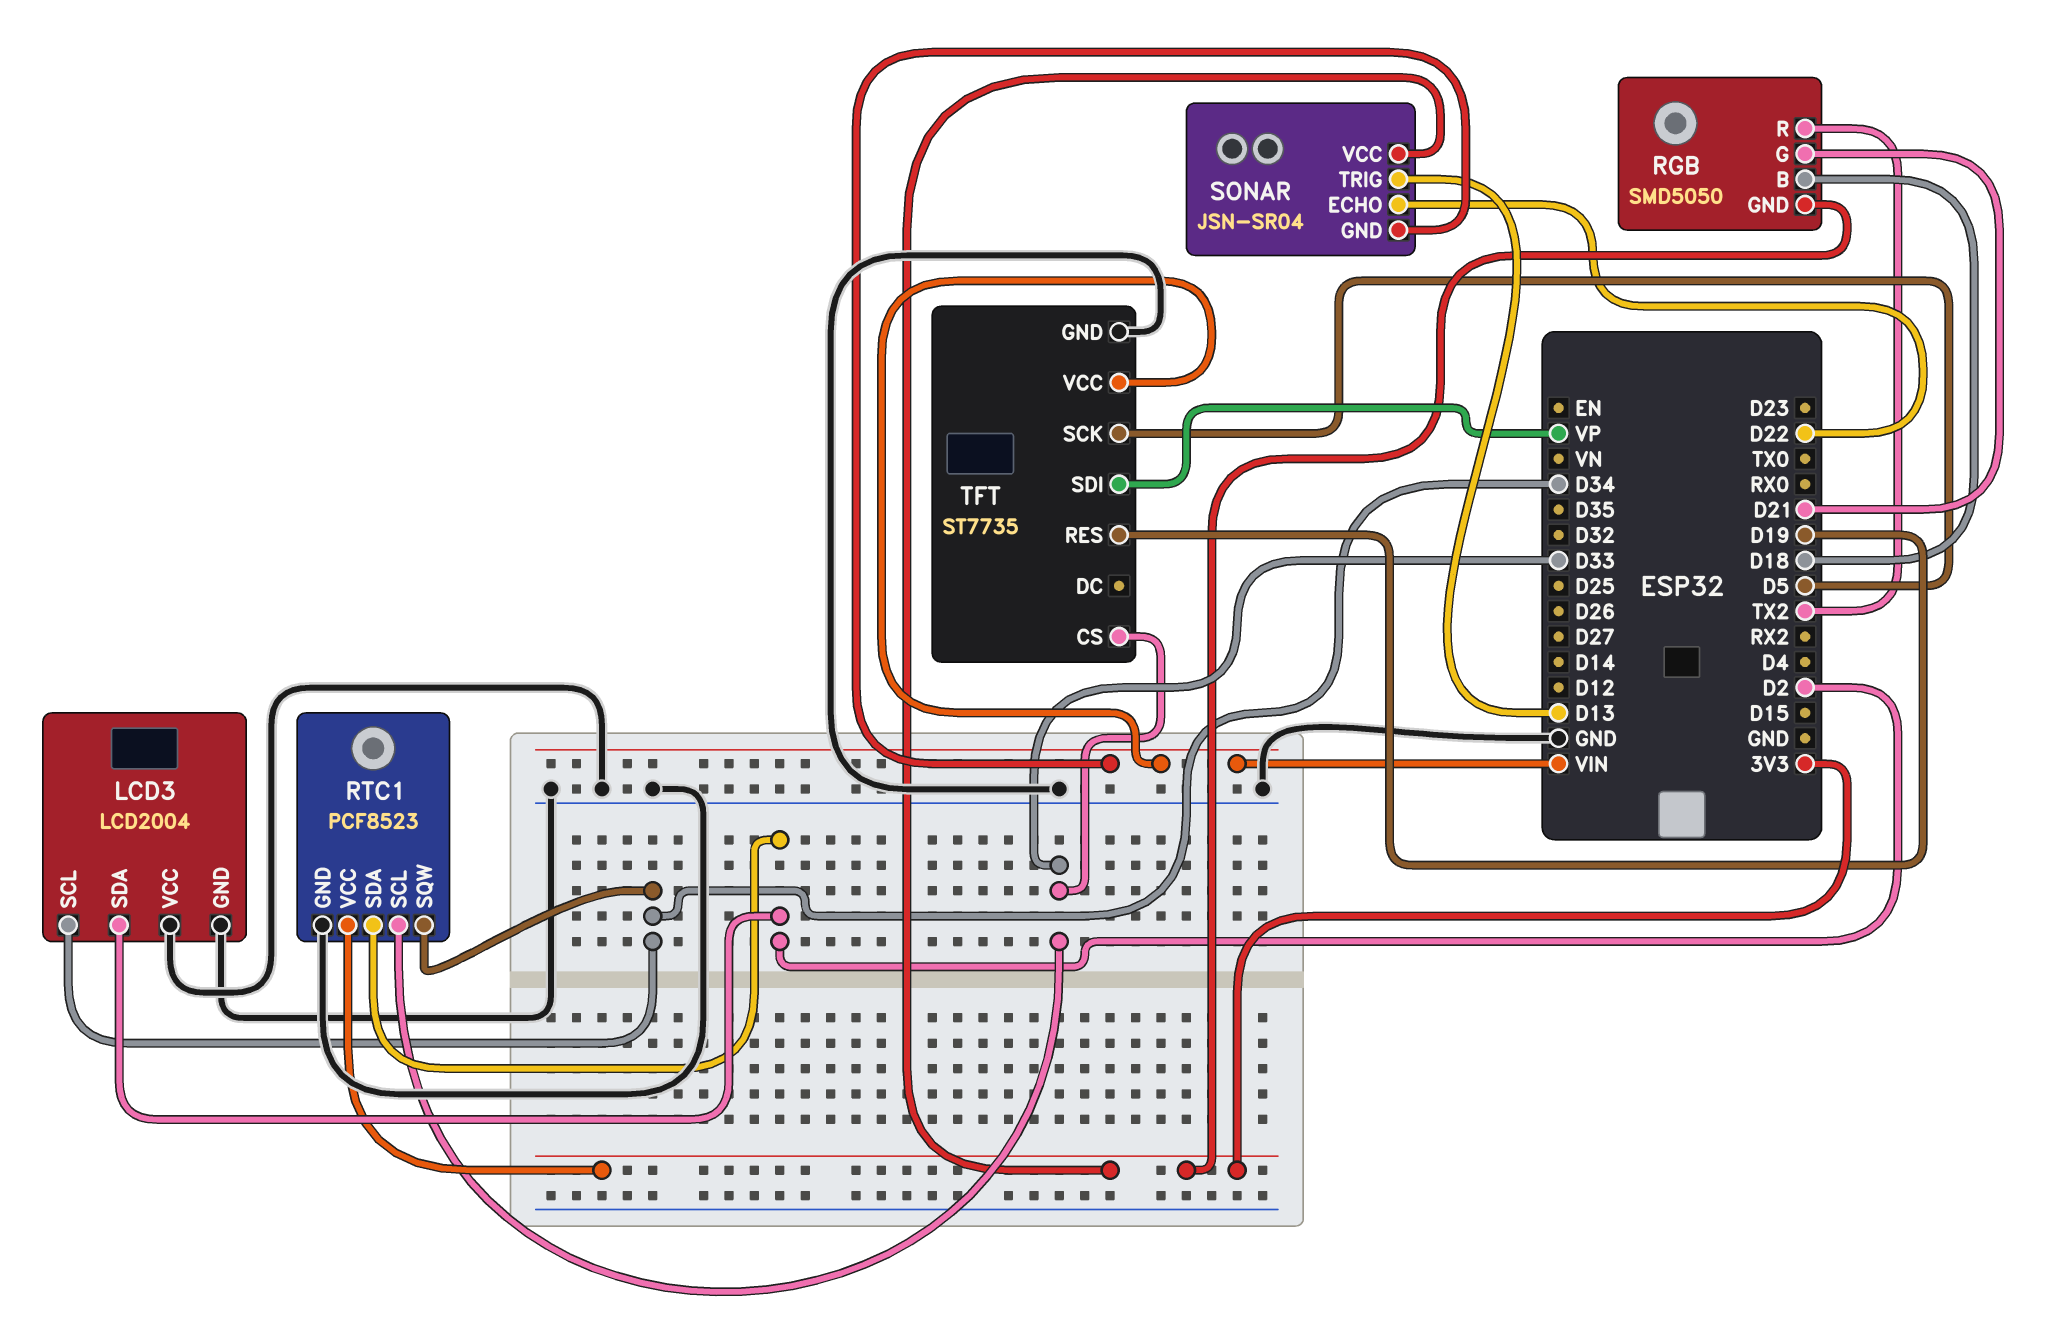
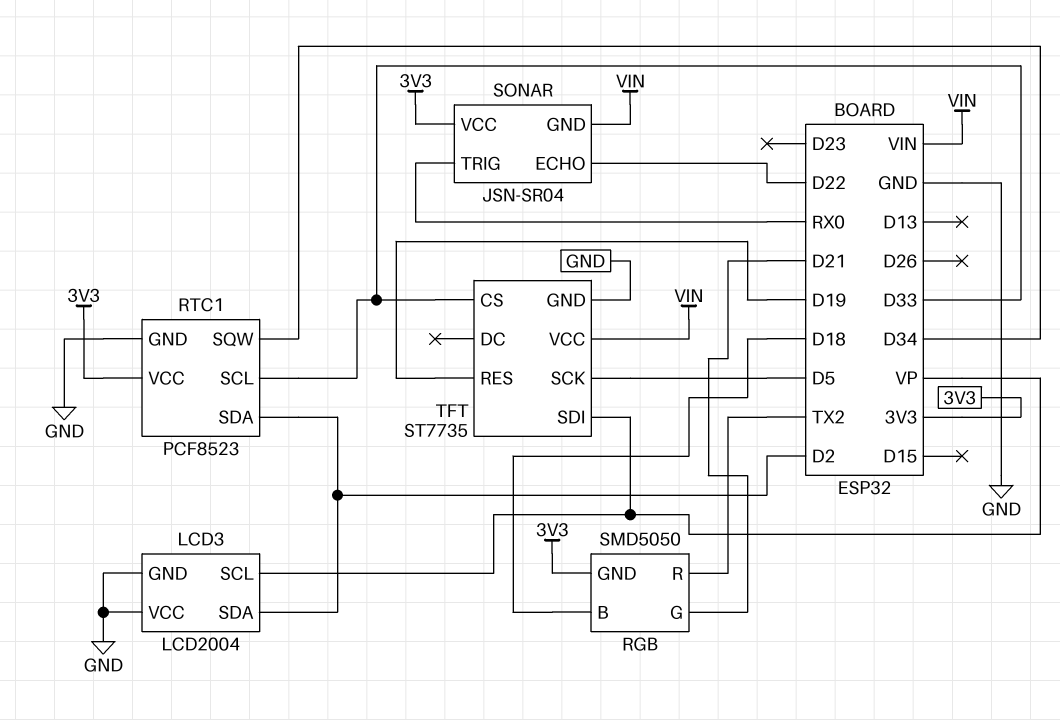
LCD3 pin SCL: D34 -> VP
SONAR pin TRIG: D13 -> RX0

